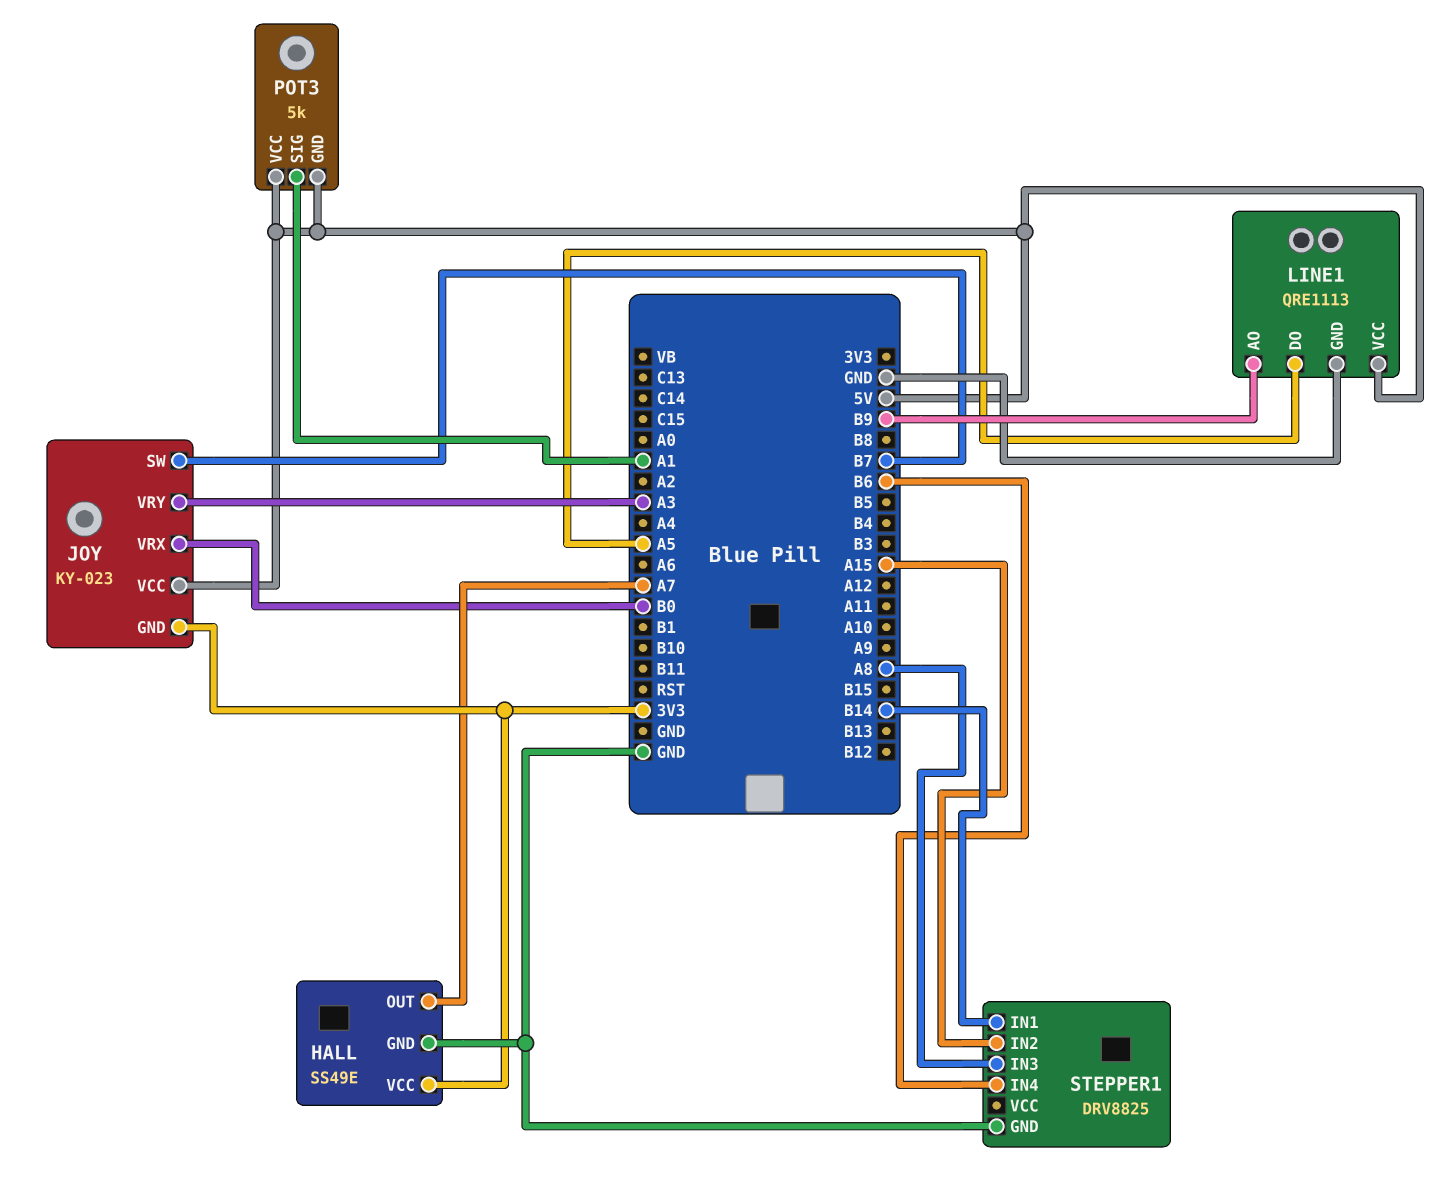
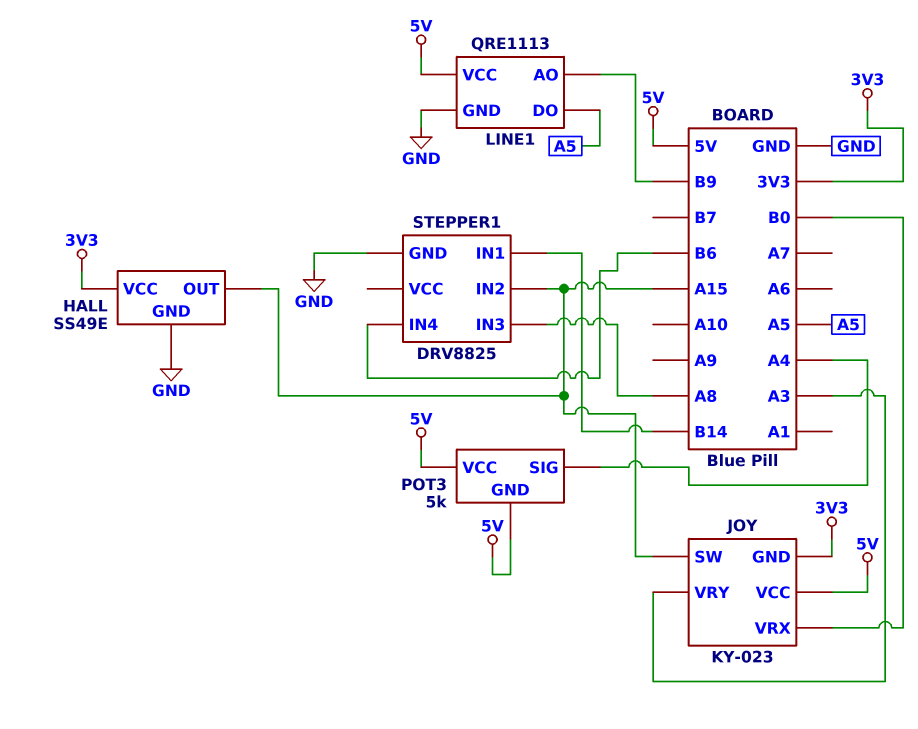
HALL pin OUT: A7 -> A15
JOY pin SW: B7 -> A15
POT3 pin SIG: A1 -> A4

